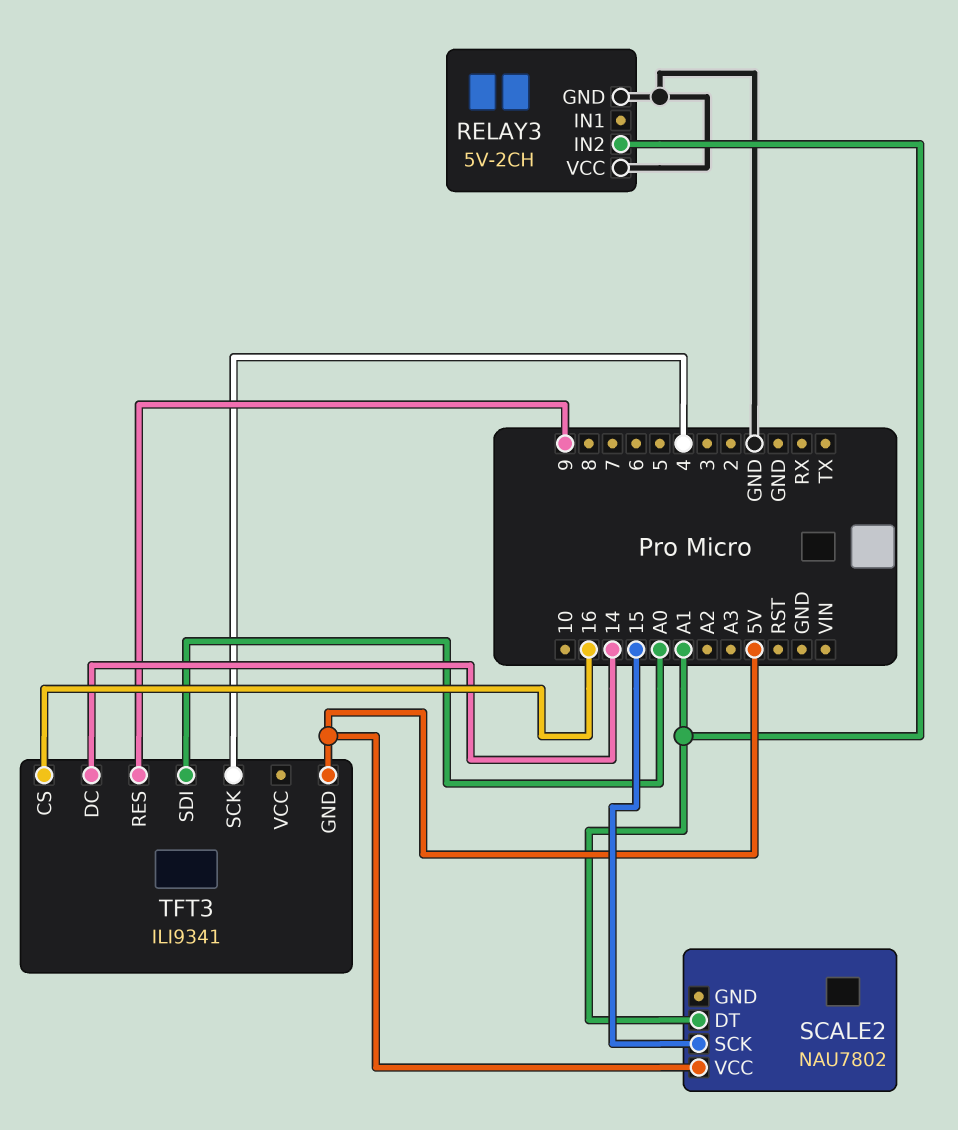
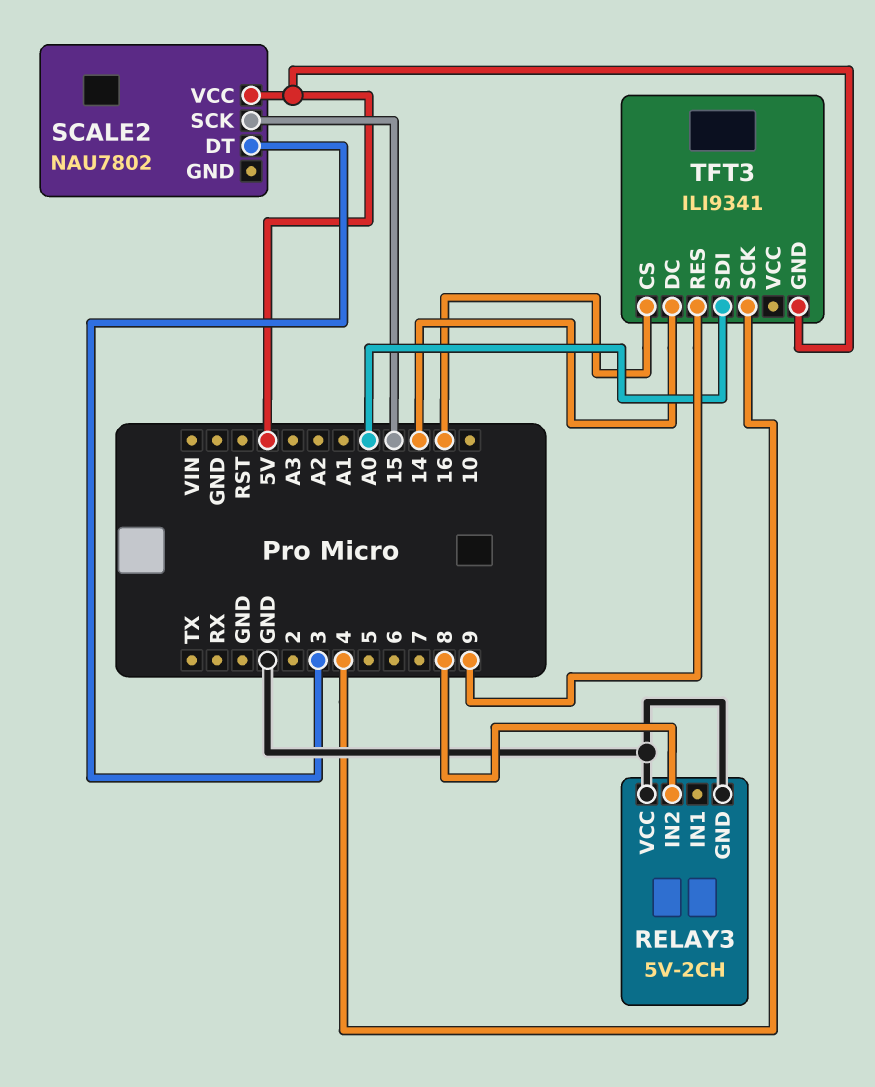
RELAY3 pin IN2: A1 -> 8
SCALE2 pin DT: A1 -> 3

